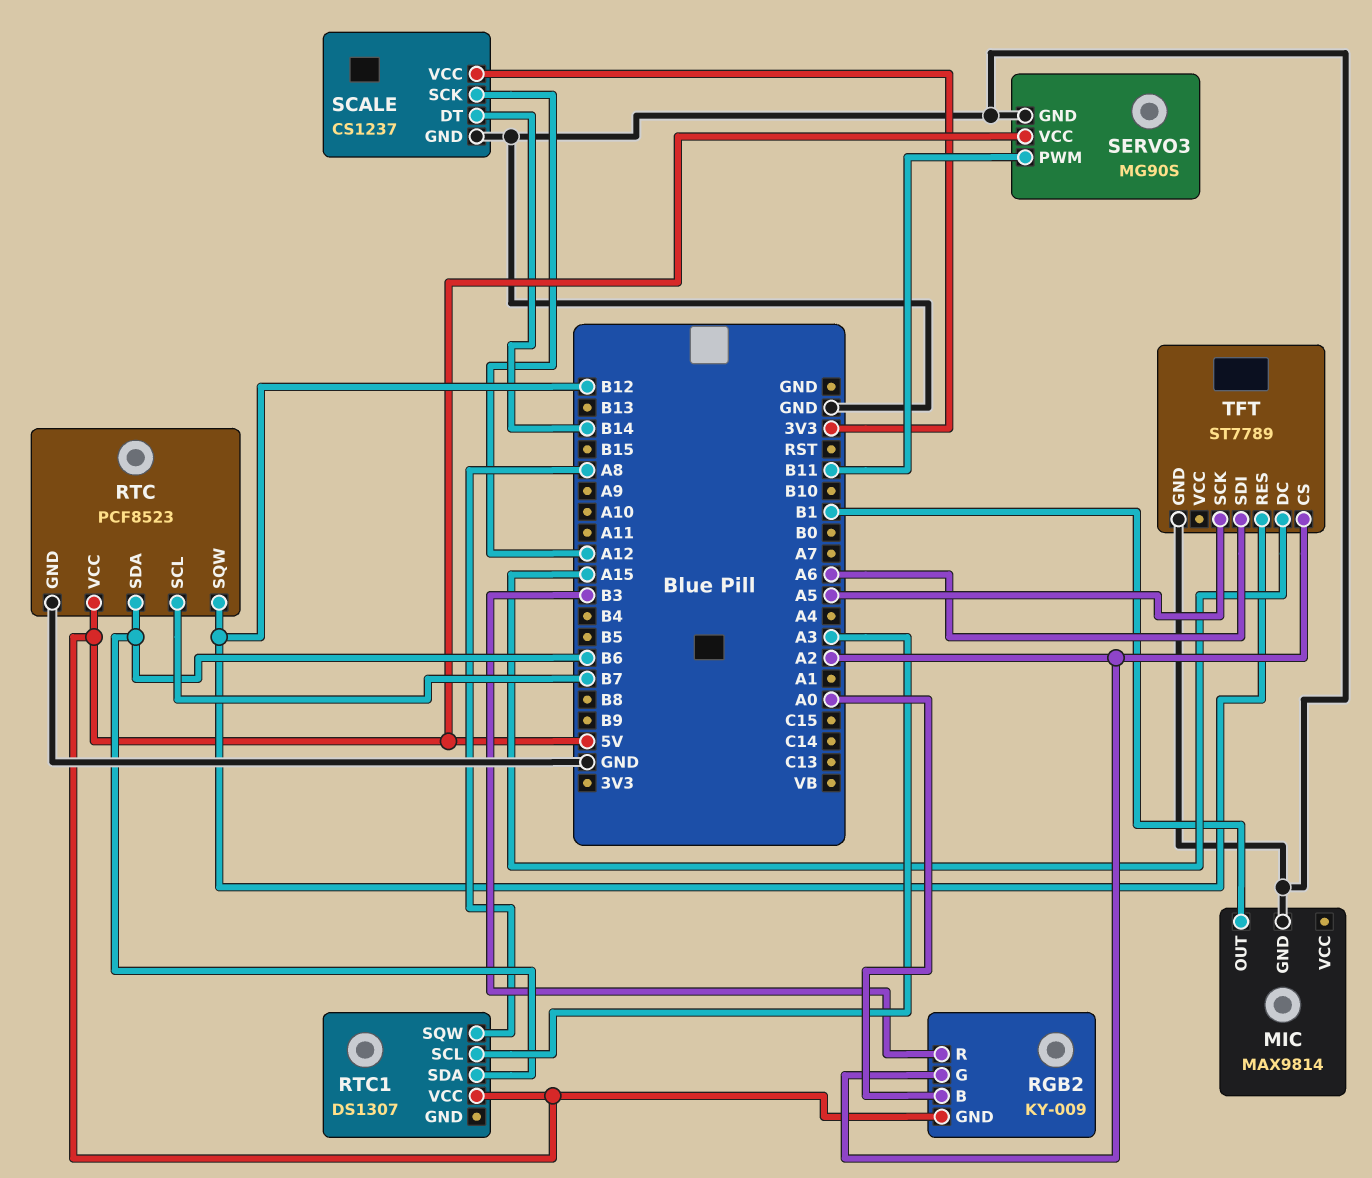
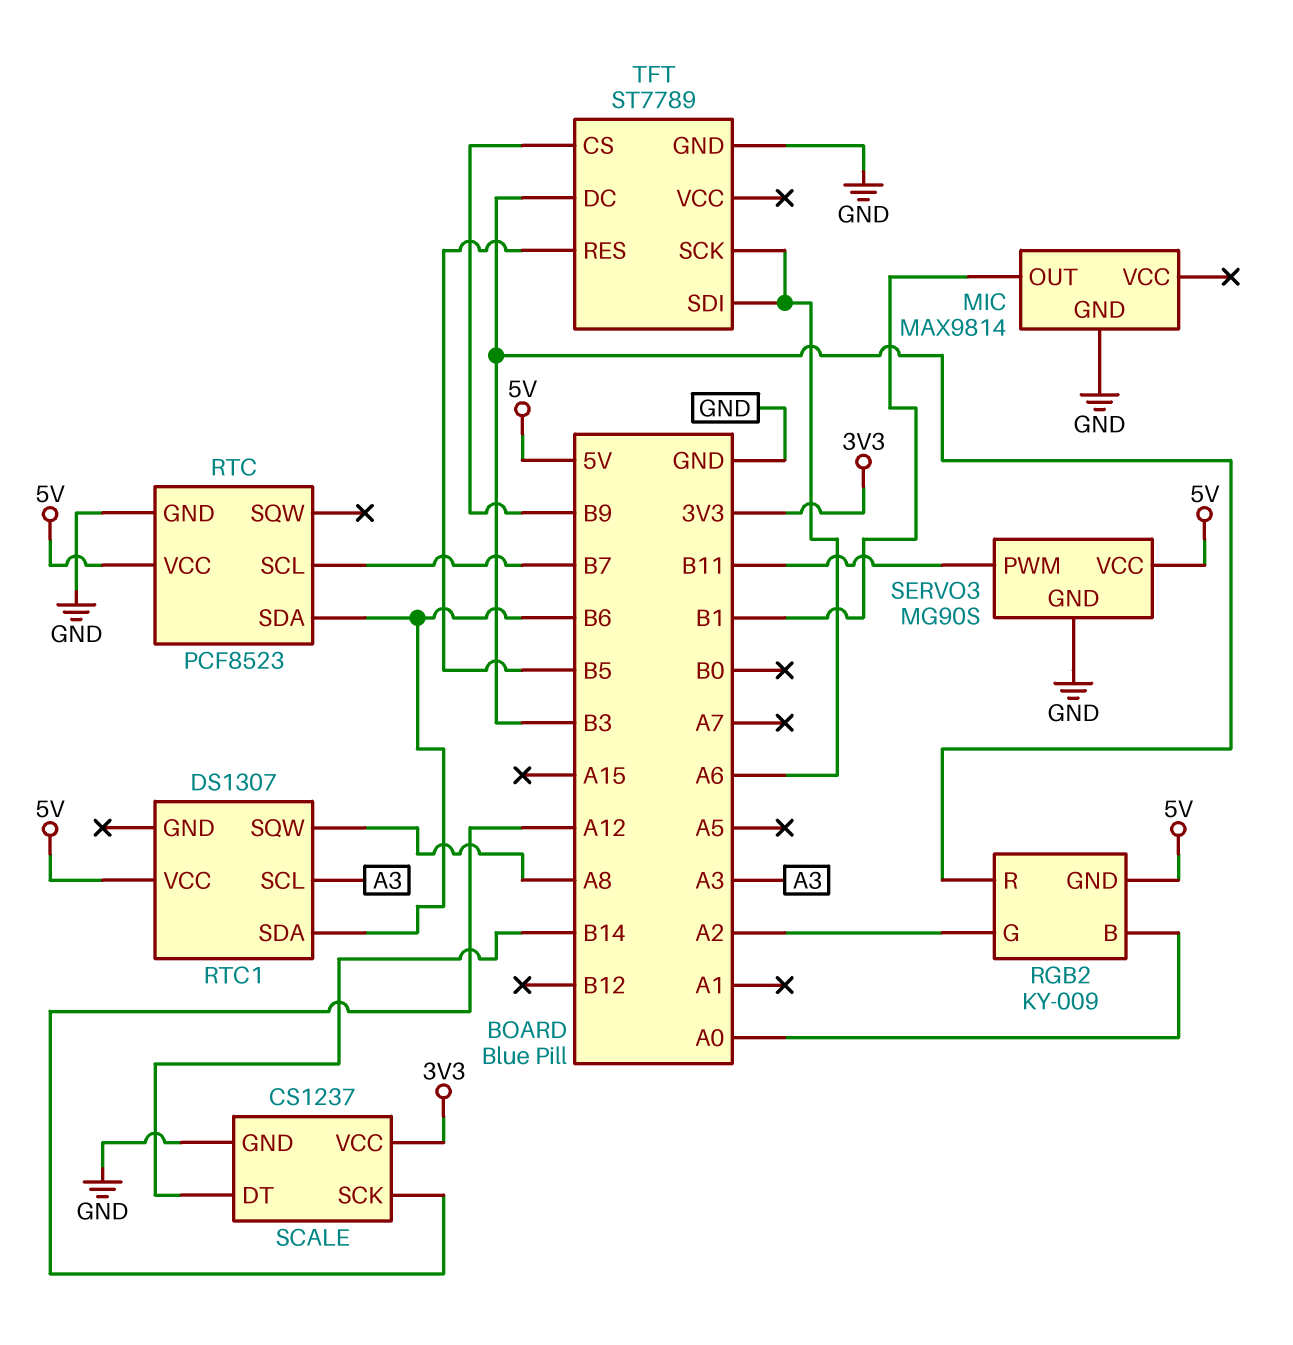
RTC pin SQW: B12 -> none
TFT pin CS: A2 -> B9
TFT pin DC: A15 -> B3
TFT pin RES: B12 -> B5
TFT pin SCK: A5 -> A6

